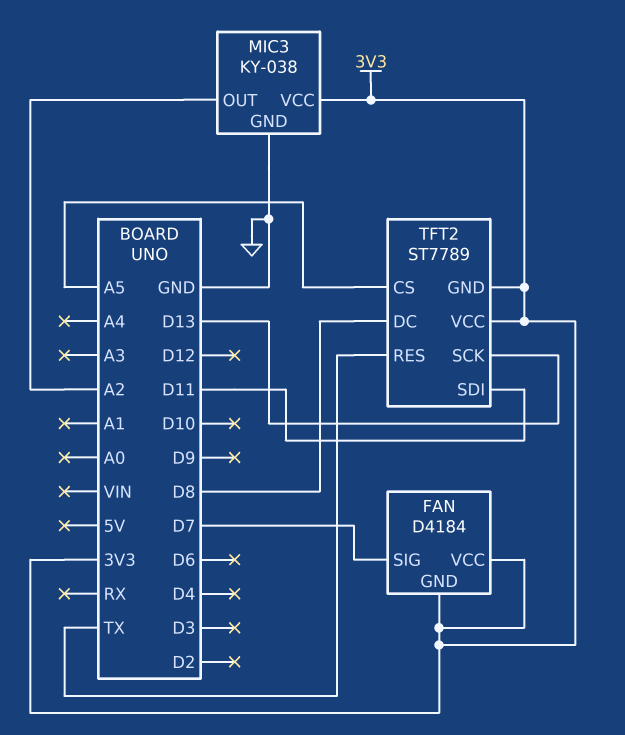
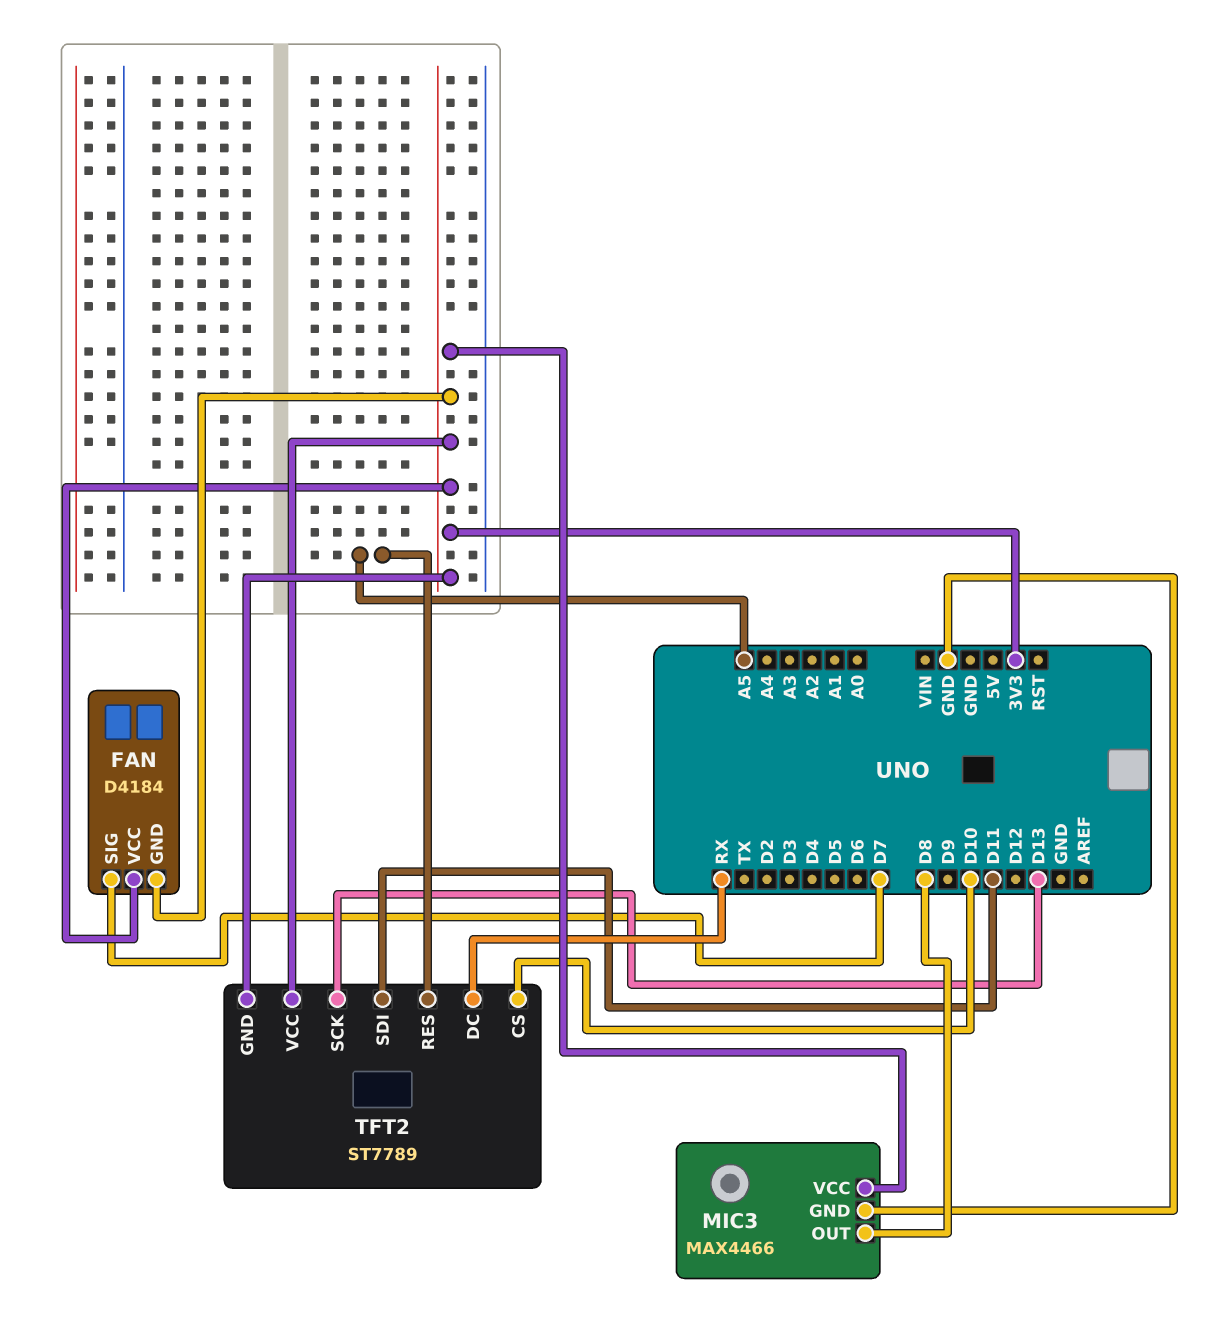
MIC3: KY-038 -> MAX4466
MIC3 pin OUT: A2 -> D8
TFT2 pin CS: A5 -> D10
TFT2 pin DC: D8 -> RX
TFT2 pin RES: TX -> A5

